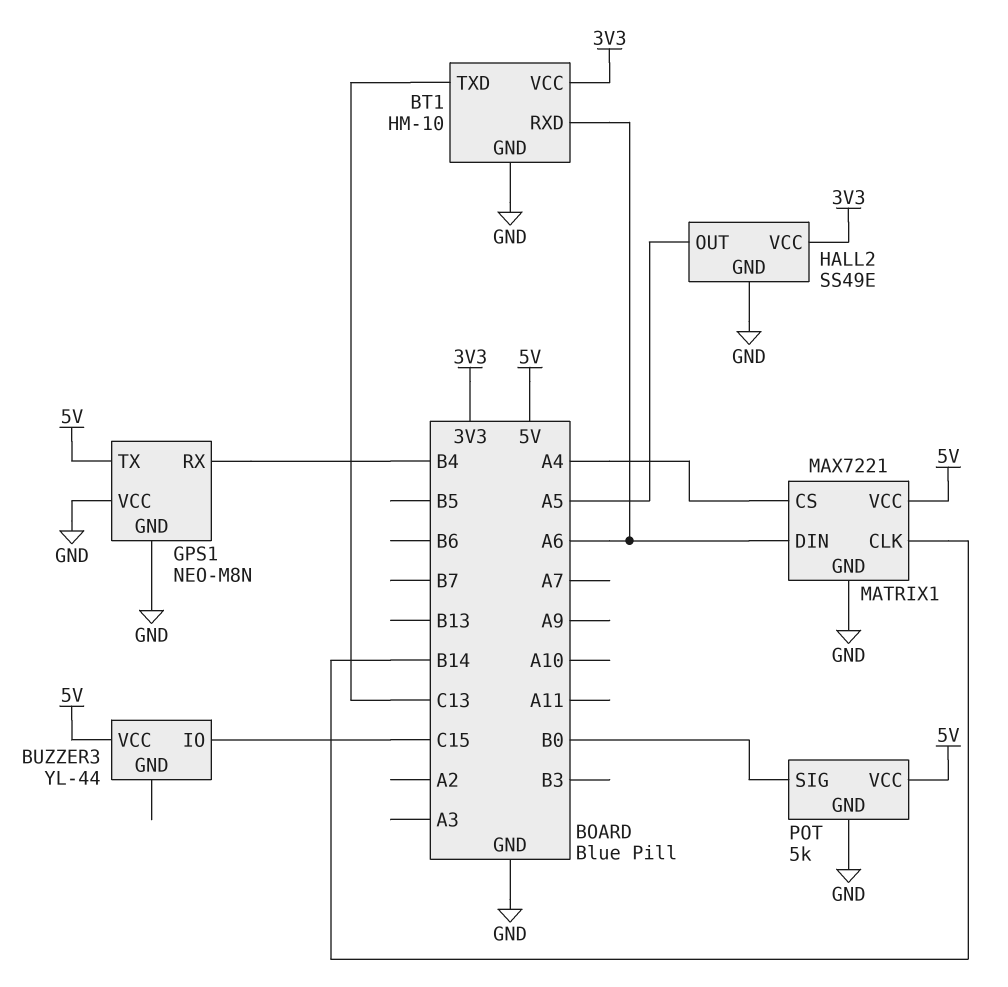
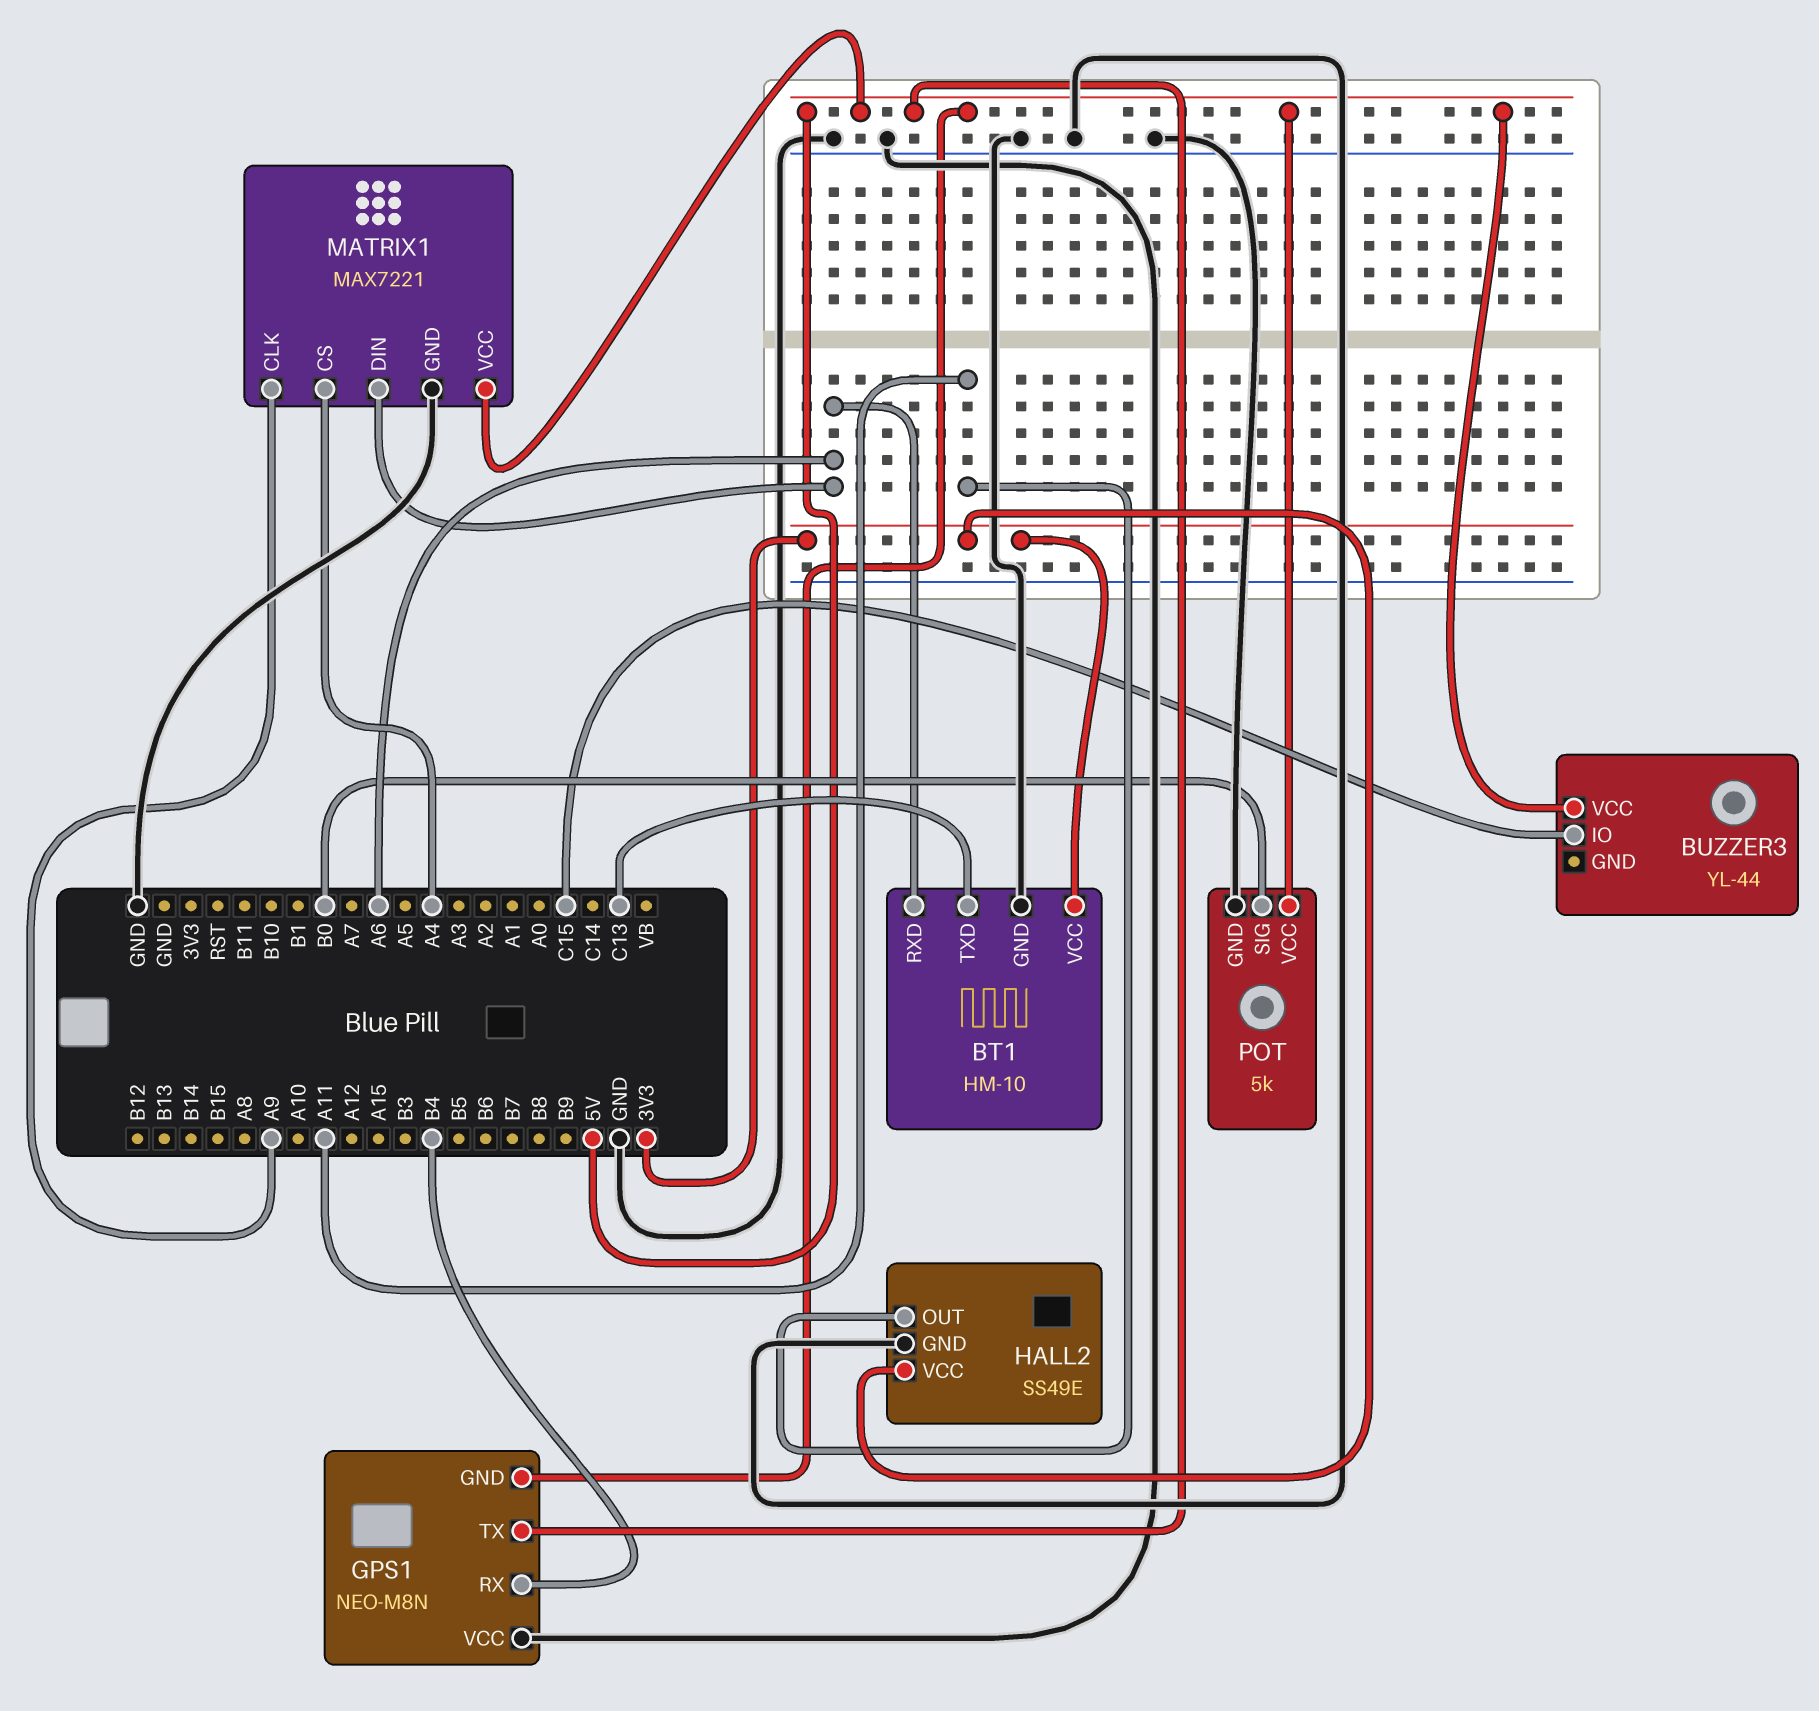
GPS1 pin GND: GND -> 5V
HALL2 pin OUT: A5 -> A11
MATRIX1 pin CLK: B14 -> A9

